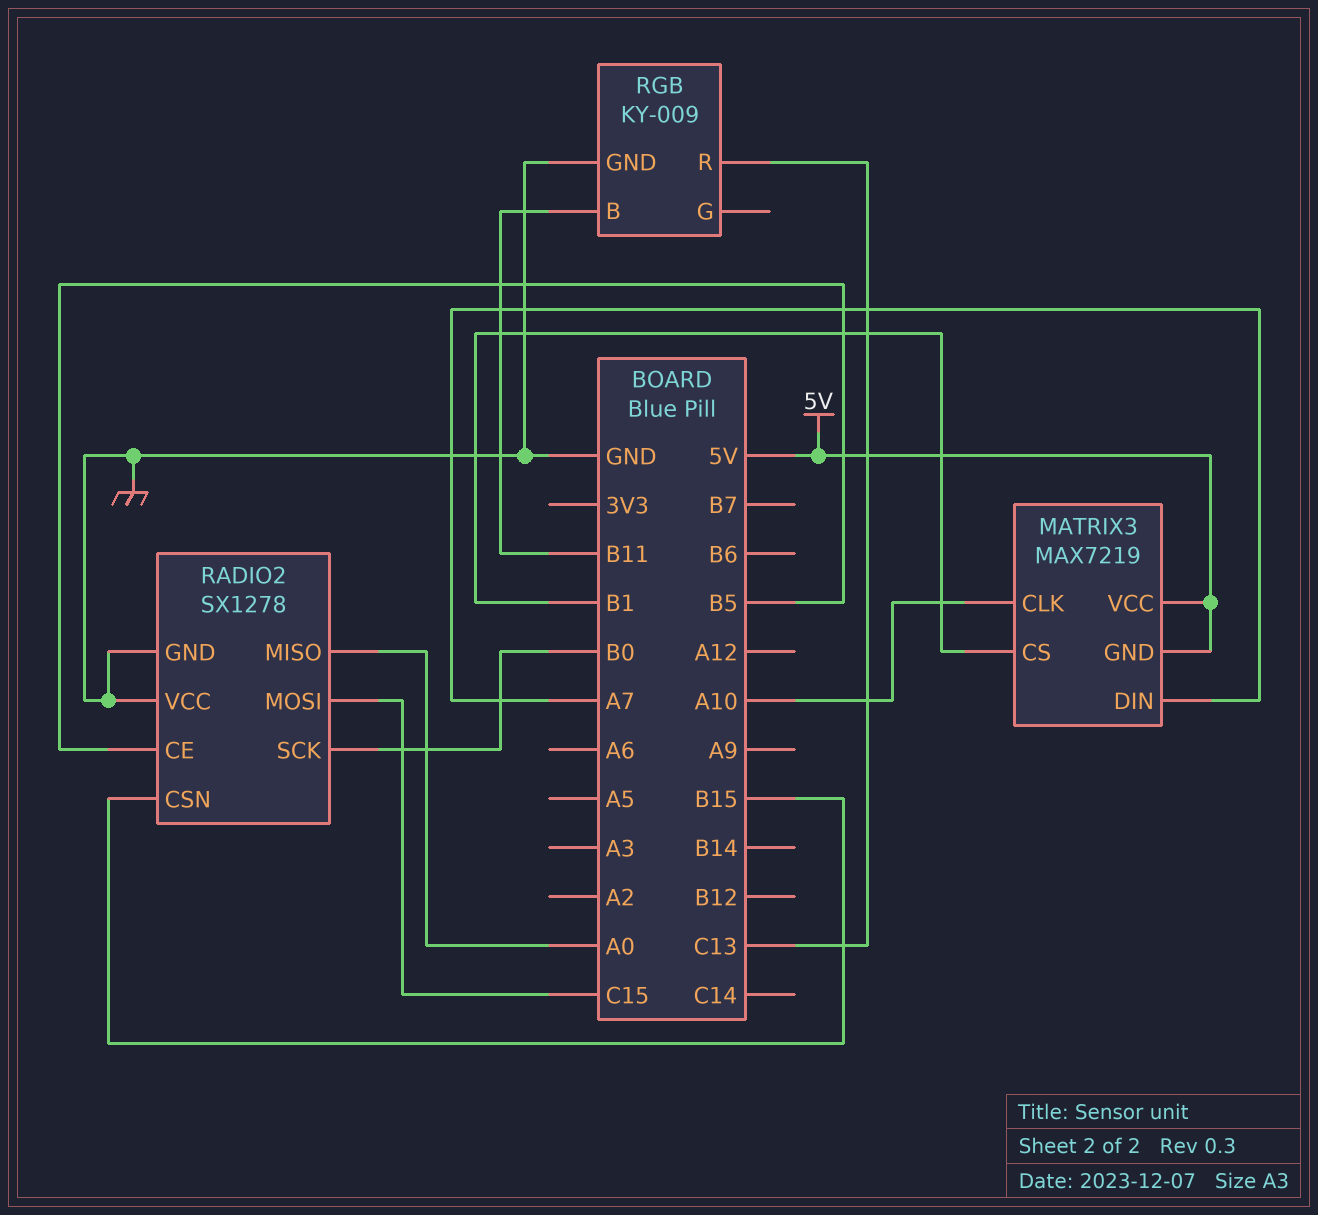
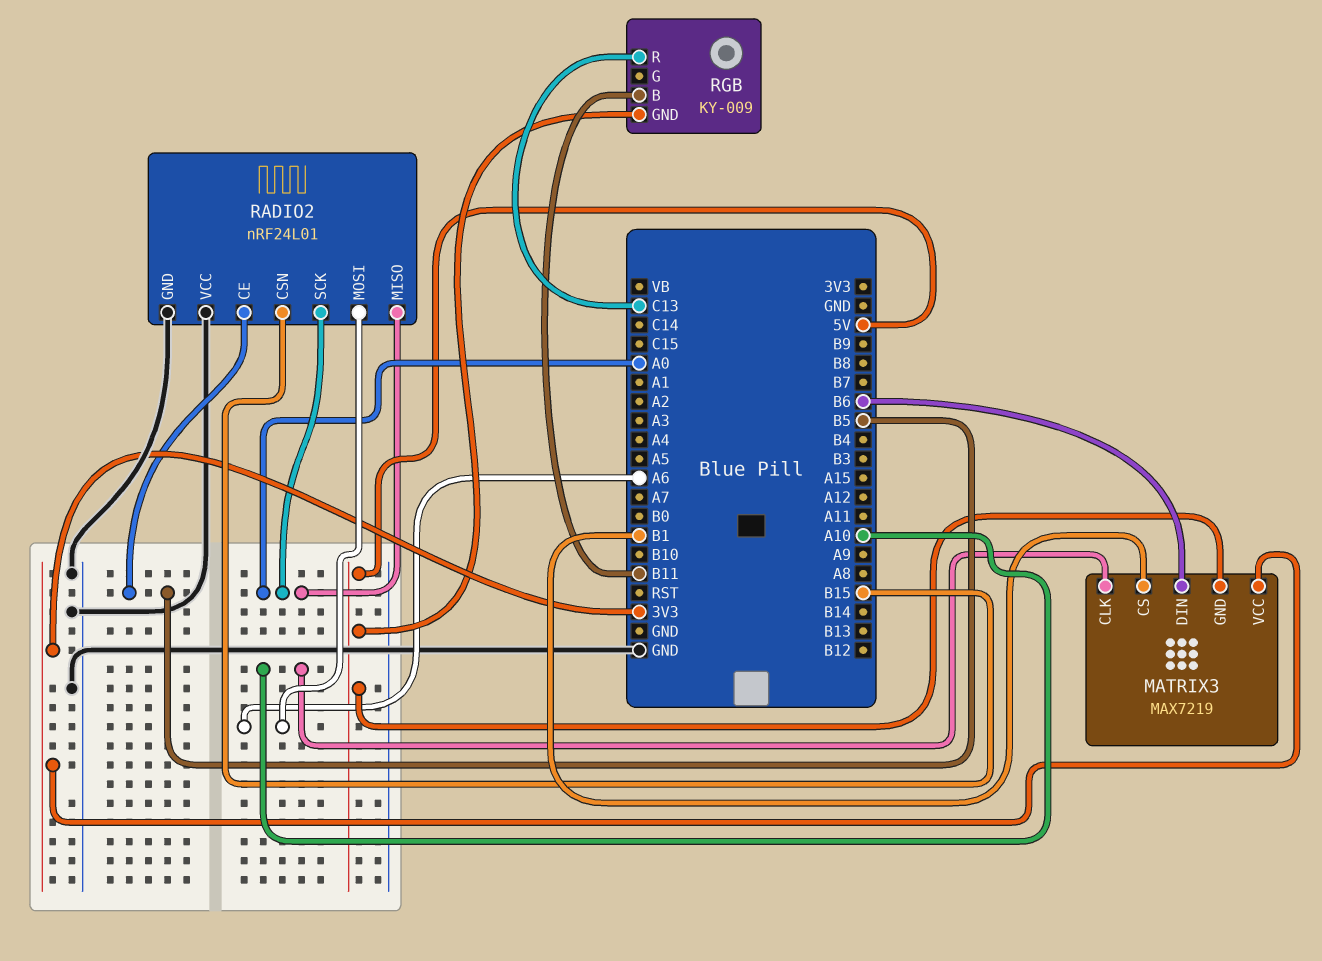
MATRIX3 pin DIN: A7 -> B6
MATRIX3 pin VCC: 5V -> 3V3
RADIO2: SX1278 -> nRF24L01
RADIO2 pin MOSI: C15 -> A6
RADIO2 pin SCK: B0 -> A0
RGB pin GND: GND -> 5V

